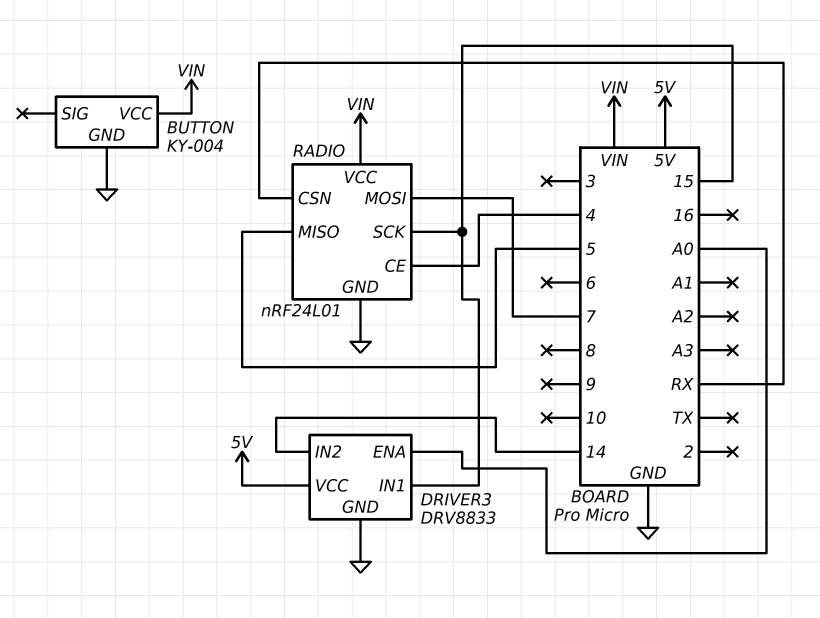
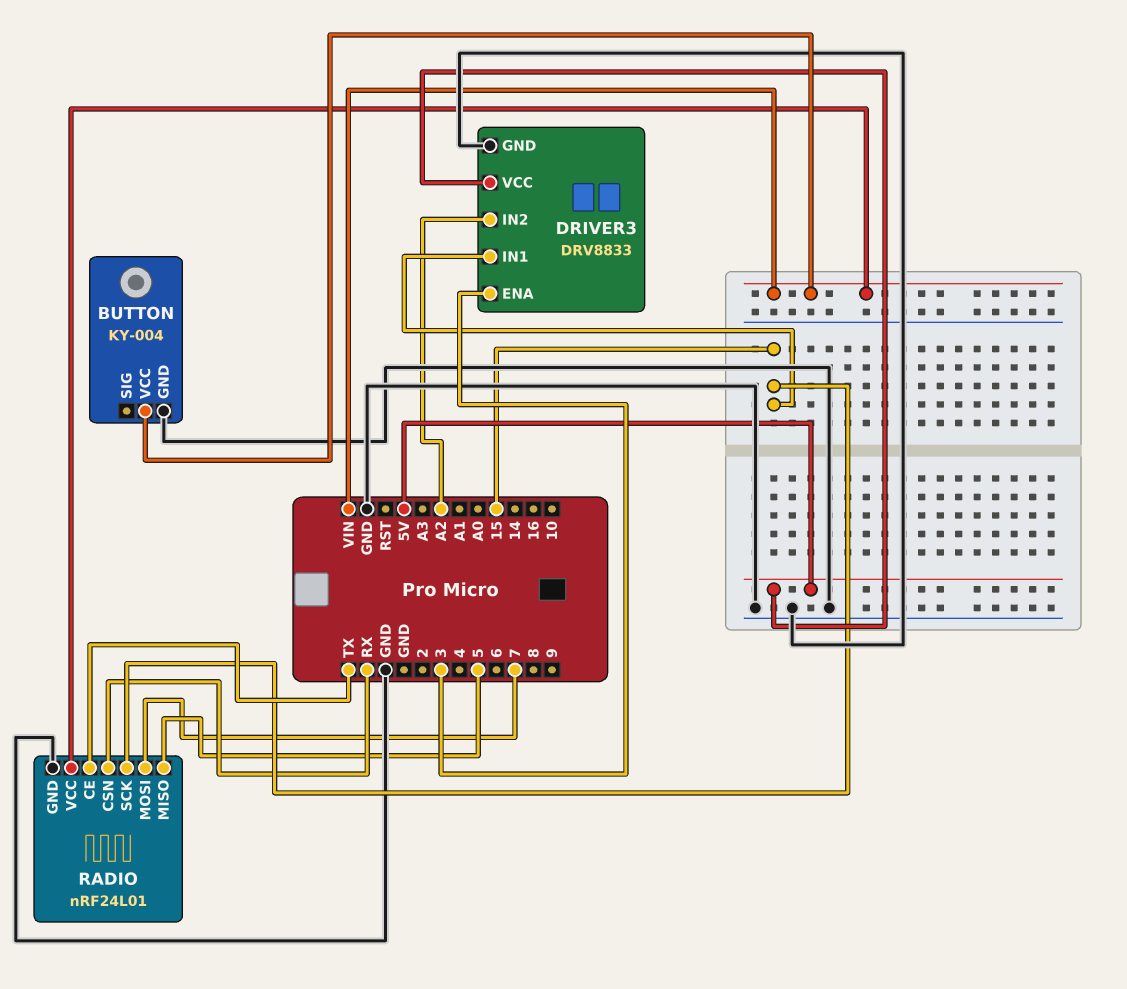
DRIVER3 pin ENA: A0 -> 3
DRIVER3 pin IN2: 14 -> A2
RADIO pin CE: 4 -> TX

